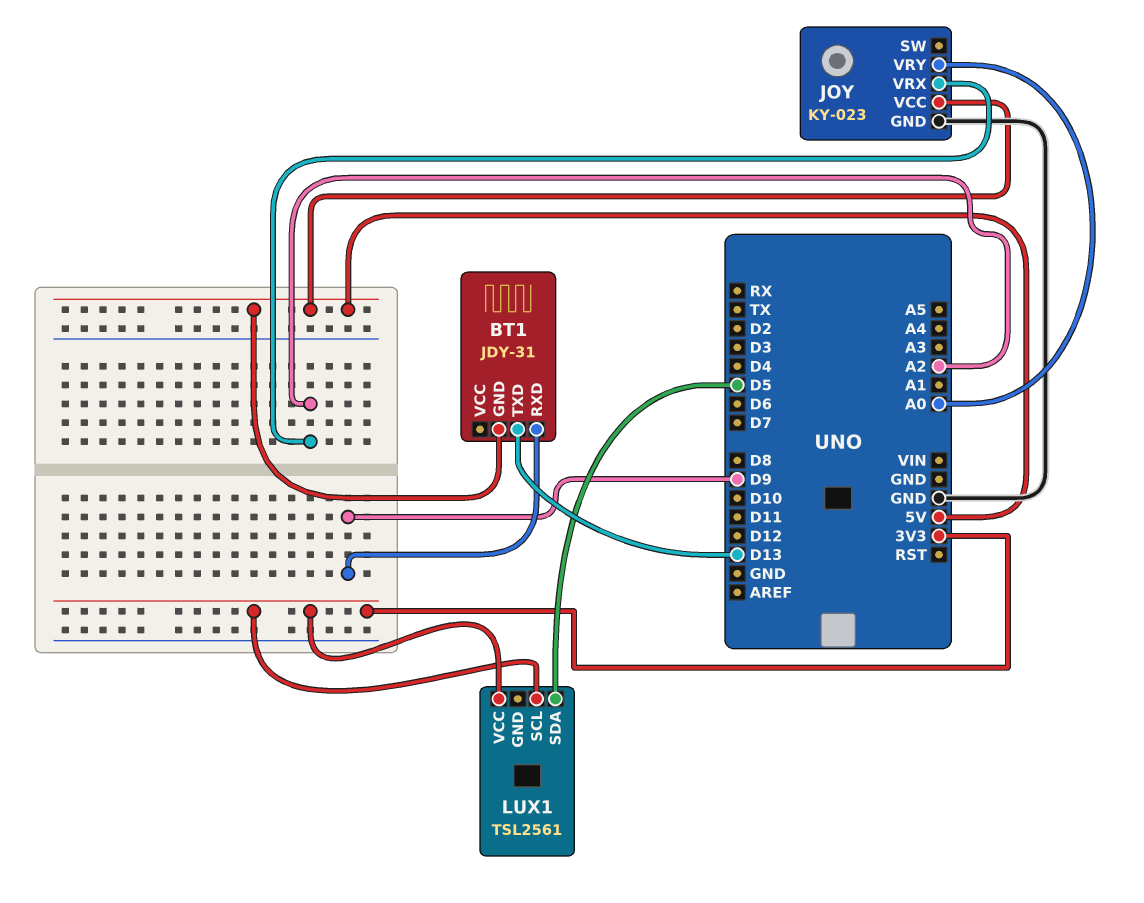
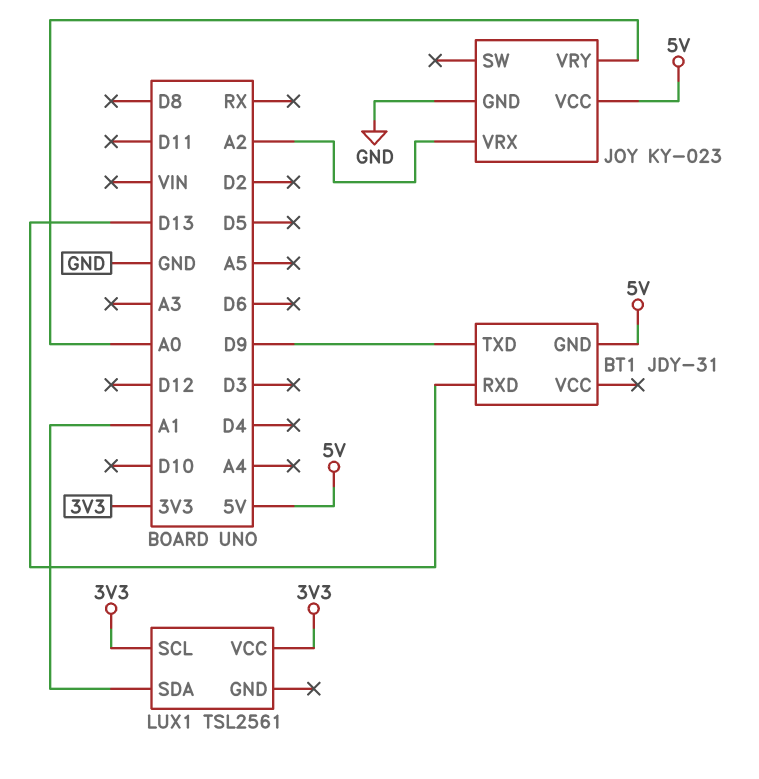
BT1 pin RXD: D9 -> D13
BT1 pin TXD: D13 -> D9
LUX1 pin SDA: D5 -> A1

